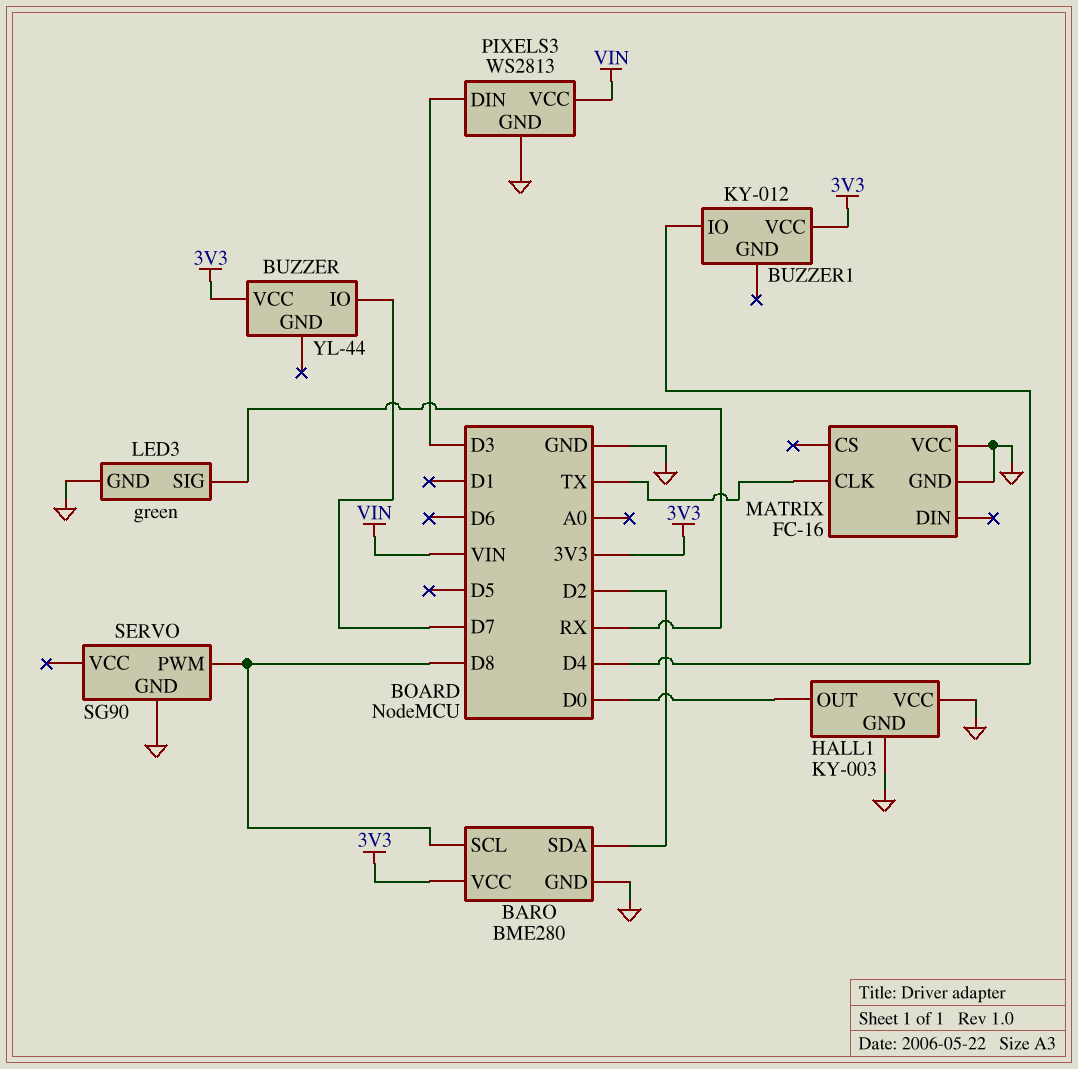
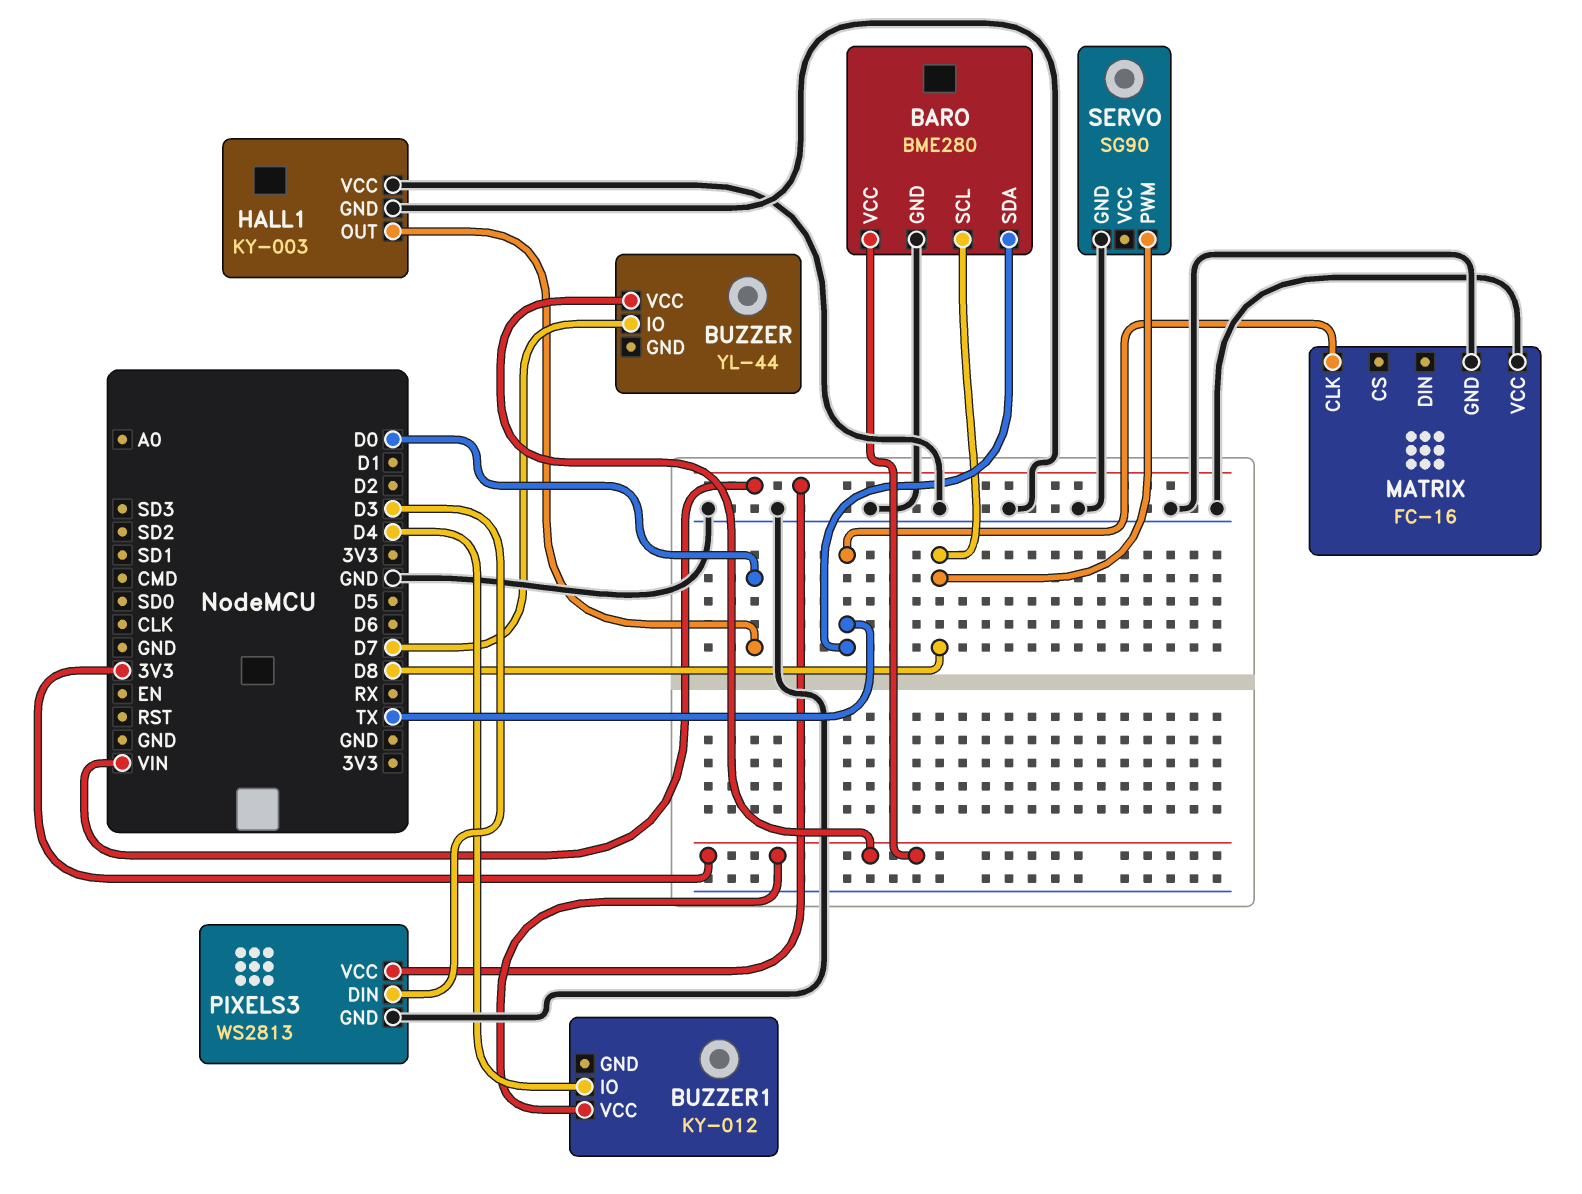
BARO pin SDA: D2 -> TX
LED3: green -> none
LED3 pin GND: GND -> none
LED3 pin SIG: RX -> none

